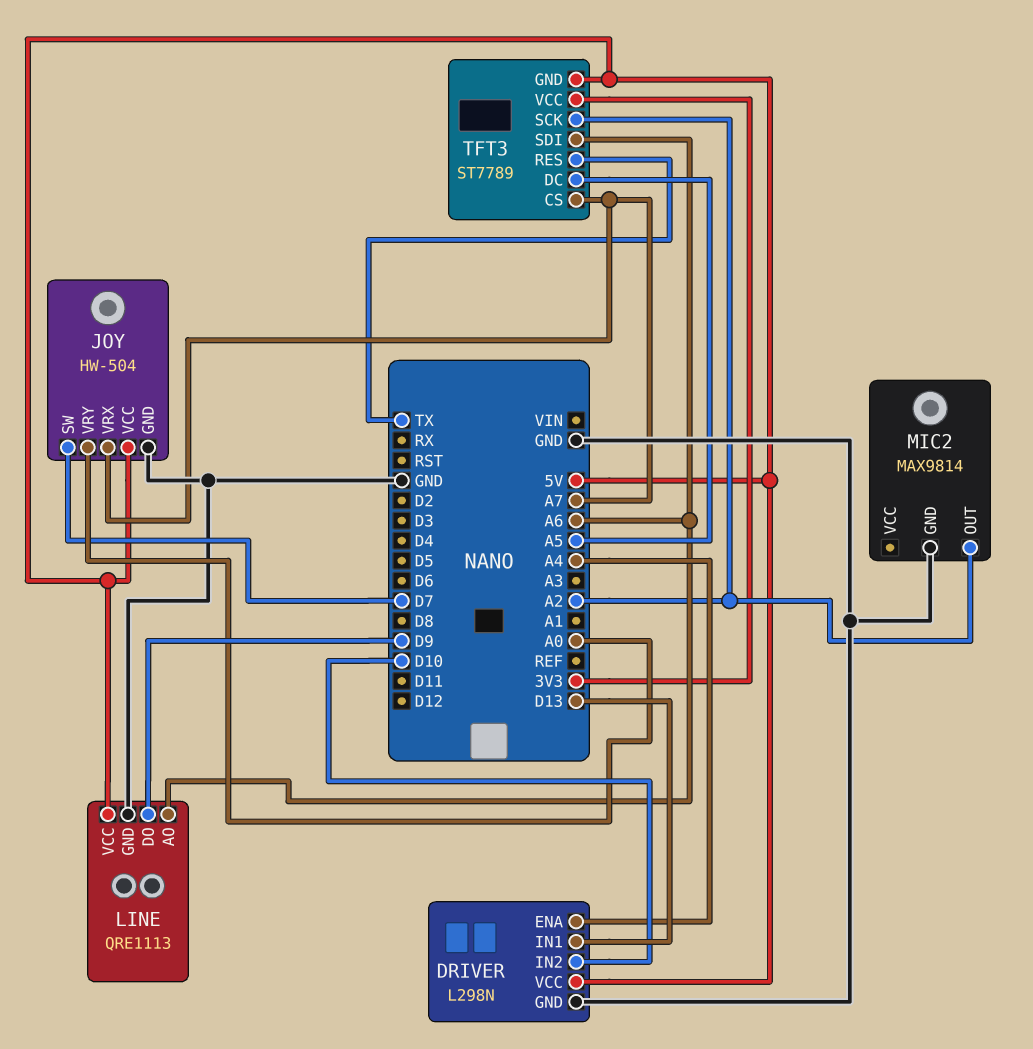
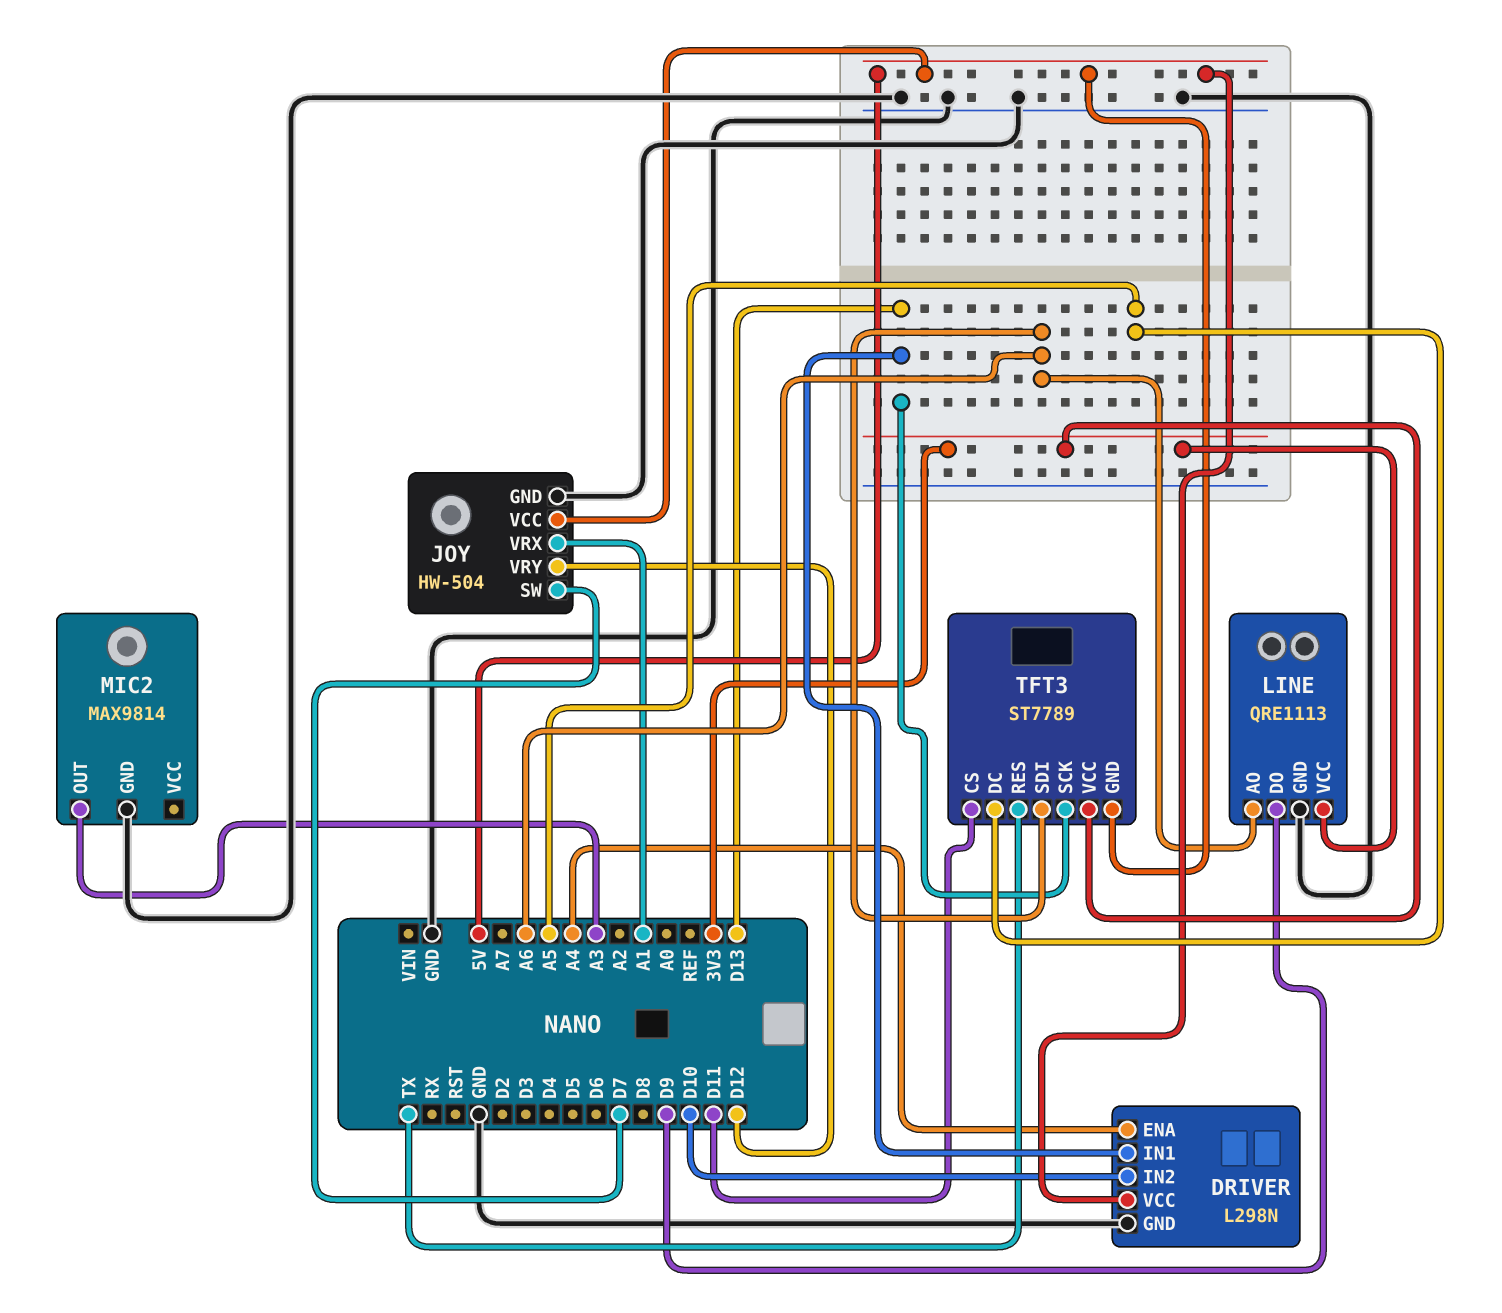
JOY pin VRX: A7 -> A1
JOY pin VRY: A0 -> D12
LINE pin VCC: 5V -> 3V3
MIC2 pin OUT: A2 -> A3
TFT3 pin CS: A7 -> D11
TFT3 pin SCK: A2 -> D13

